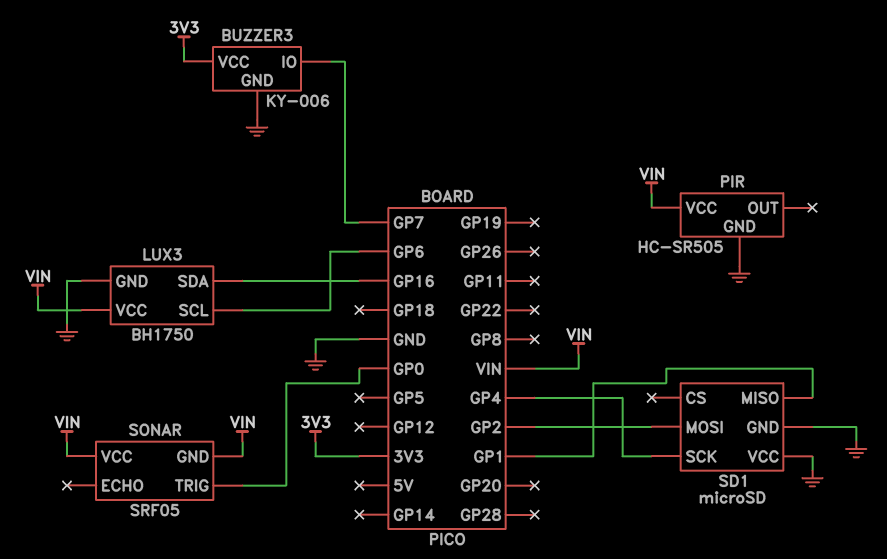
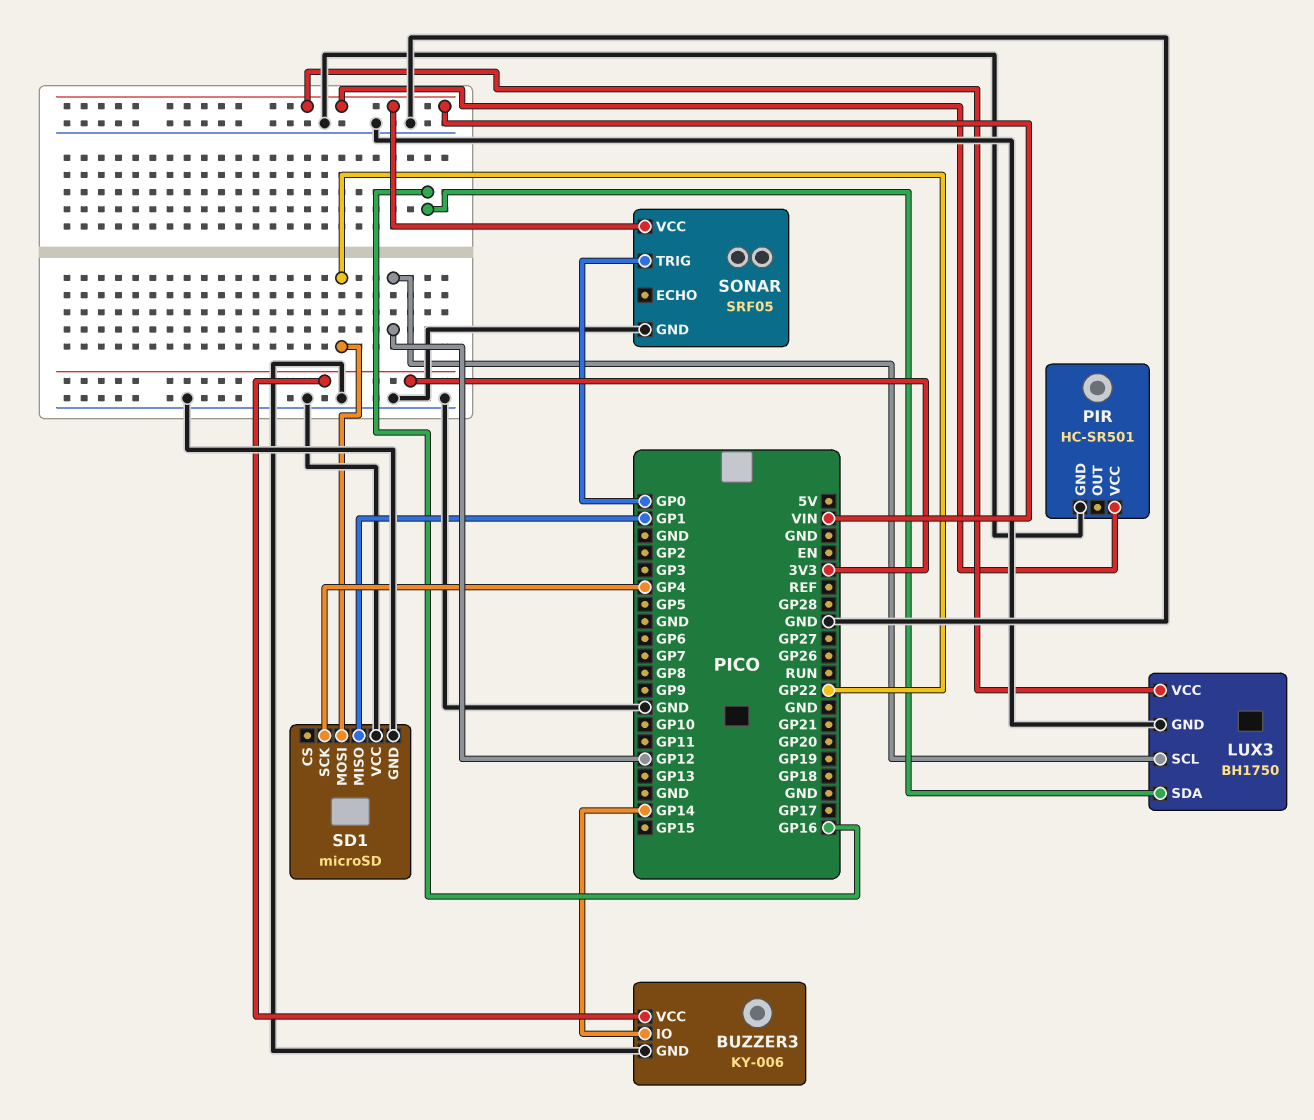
BUZZER3 pin IO: GP7 -> GP14
LUX3 pin SCL: GP6 -> GP12
PIR: HC-SR505 -> HC-SR501
SD1 pin MOSI: GP2 -> GP22
SONAR pin GND: VIN -> GND

